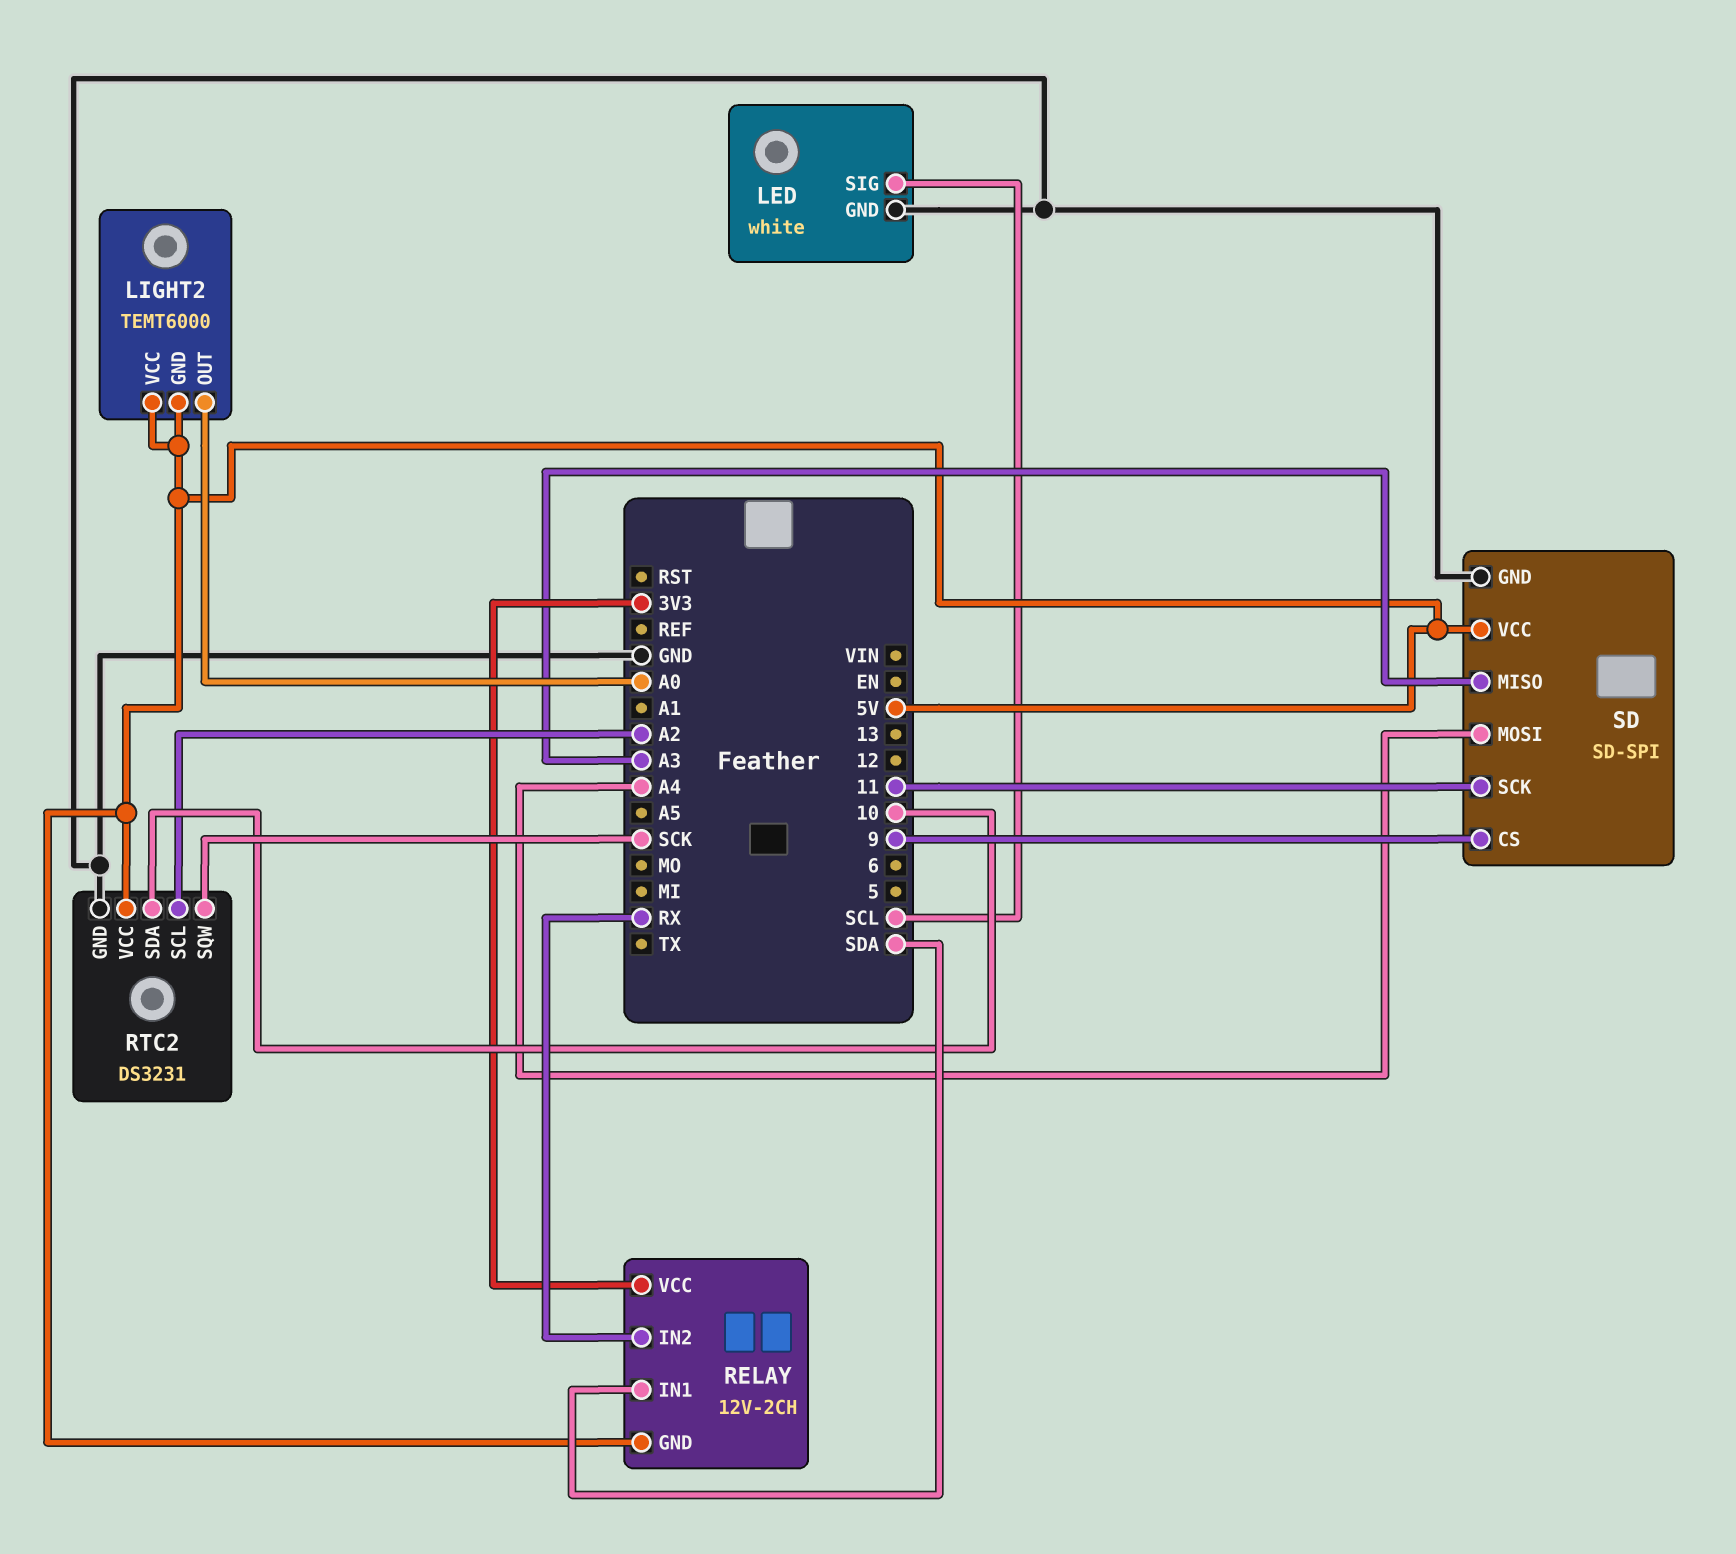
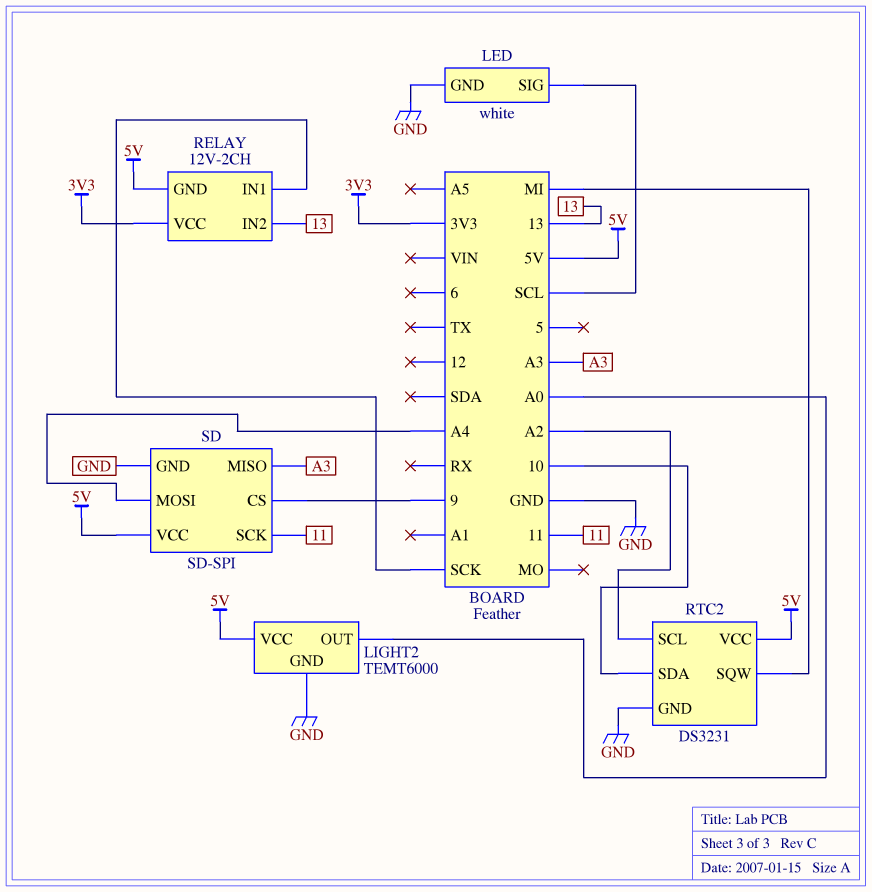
LIGHT2 pin GND: 5V -> GND
RELAY pin IN1: SDA -> SCK
RELAY pin IN2: RX -> 13
RTC2 pin SQW: SCK -> MI

